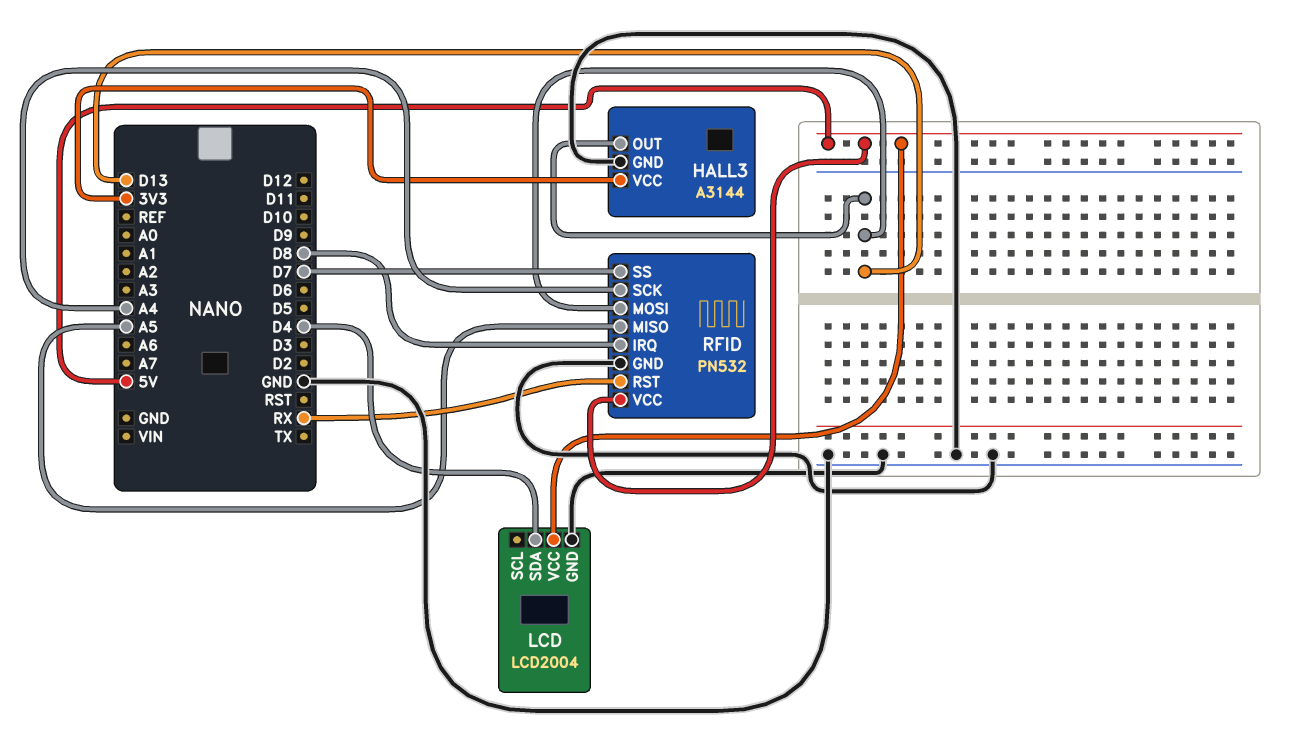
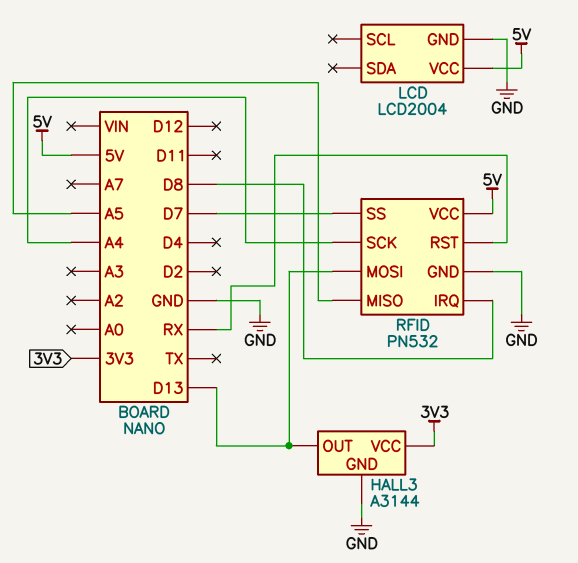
LCD pin SDA: D4 -> none

